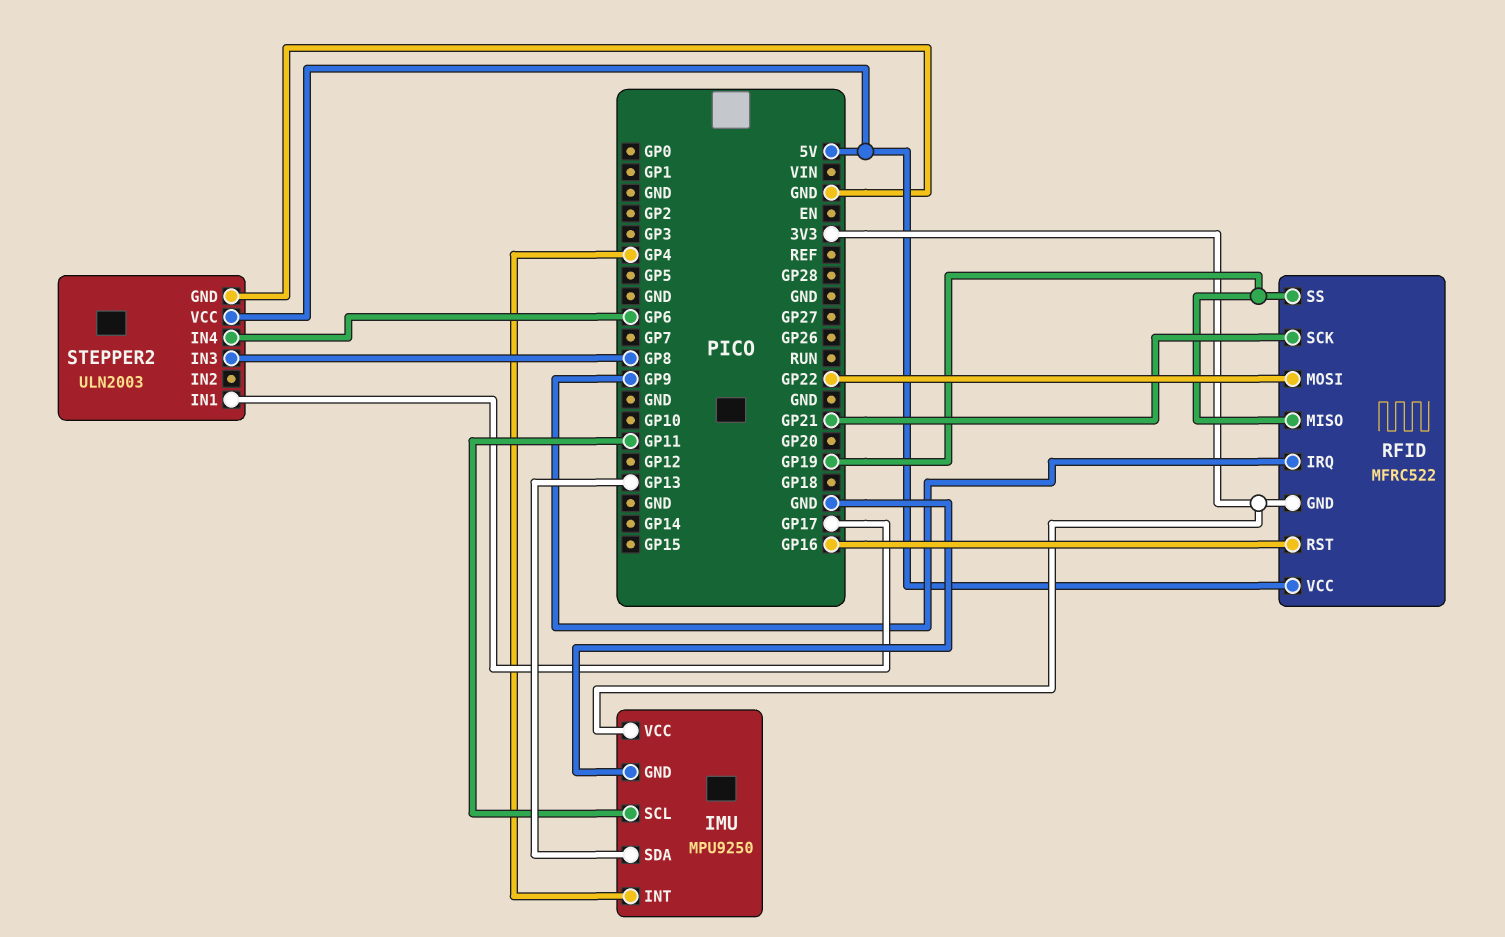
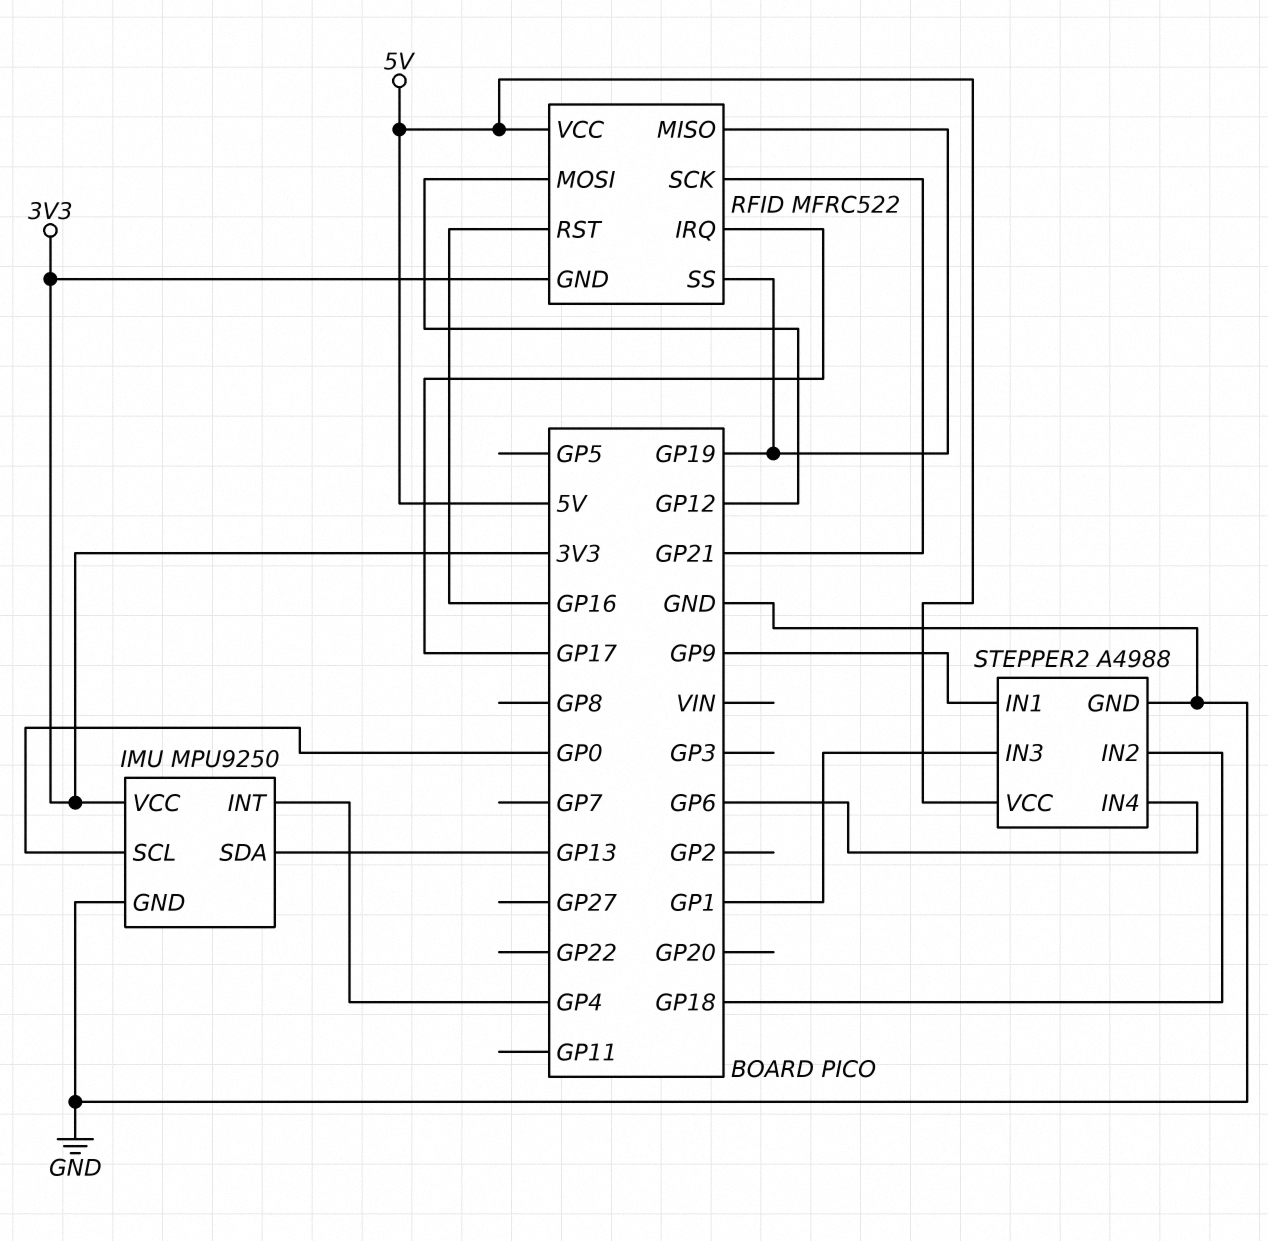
IMU pin SCL: GP11 -> GP0
RFID pin IRQ: GP9 -> GP17
RFID pin MOSI: GP22 -> GP12
STEPPER2: ULN2003 -> A4988
STEPPER2 pin IN1: GP17 -> GP9
STEPPER2 pin IN2: none -> GP18
STEPPER2 pin IN3: GP8 -> GP1

